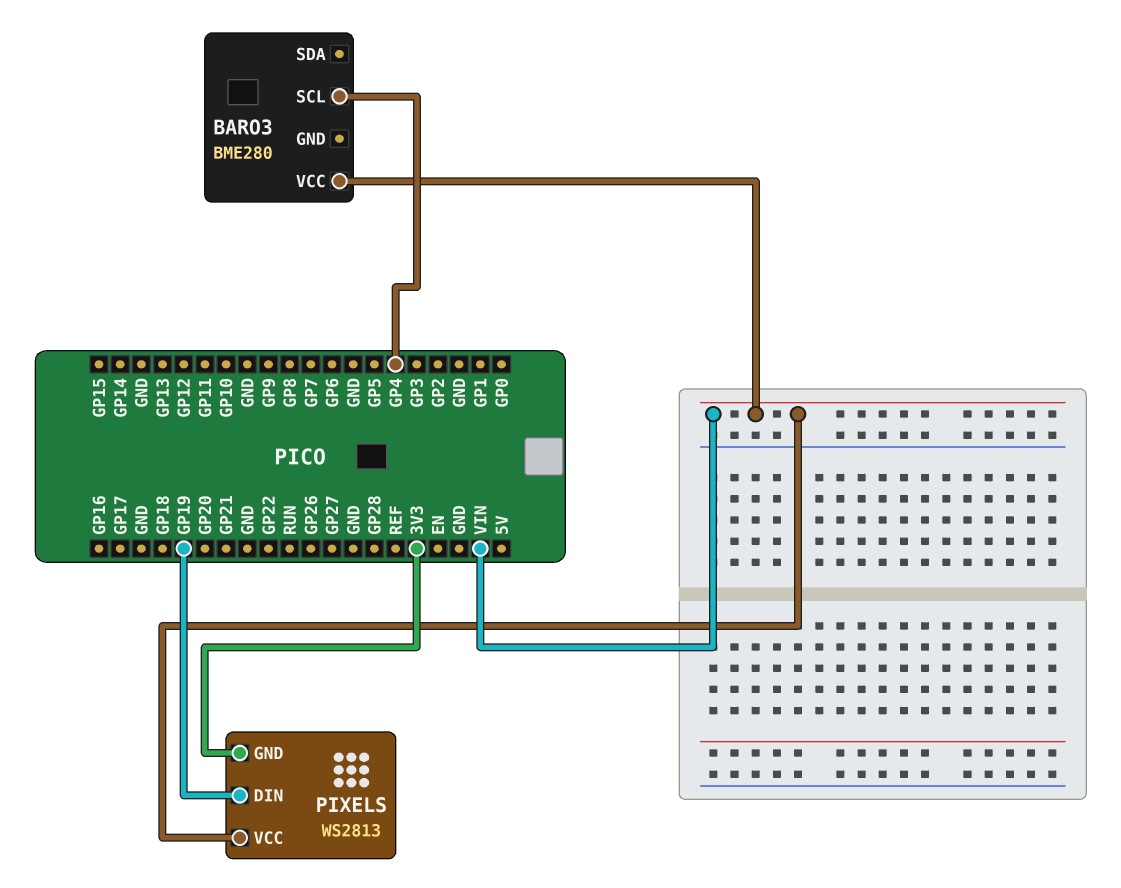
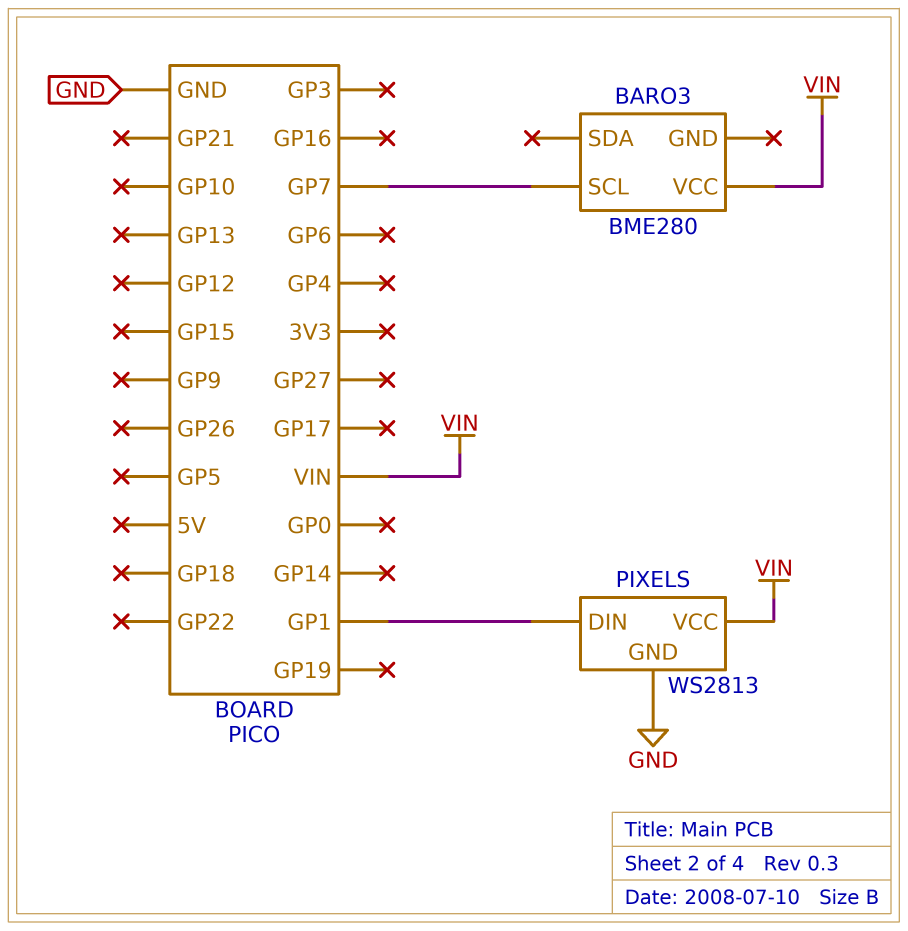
BARO3 pin SCL: GP4 -> GP7
PIXELS pin DIN: GP19 -> GP1
PIXELS pin GND: 3V3 -> GND

